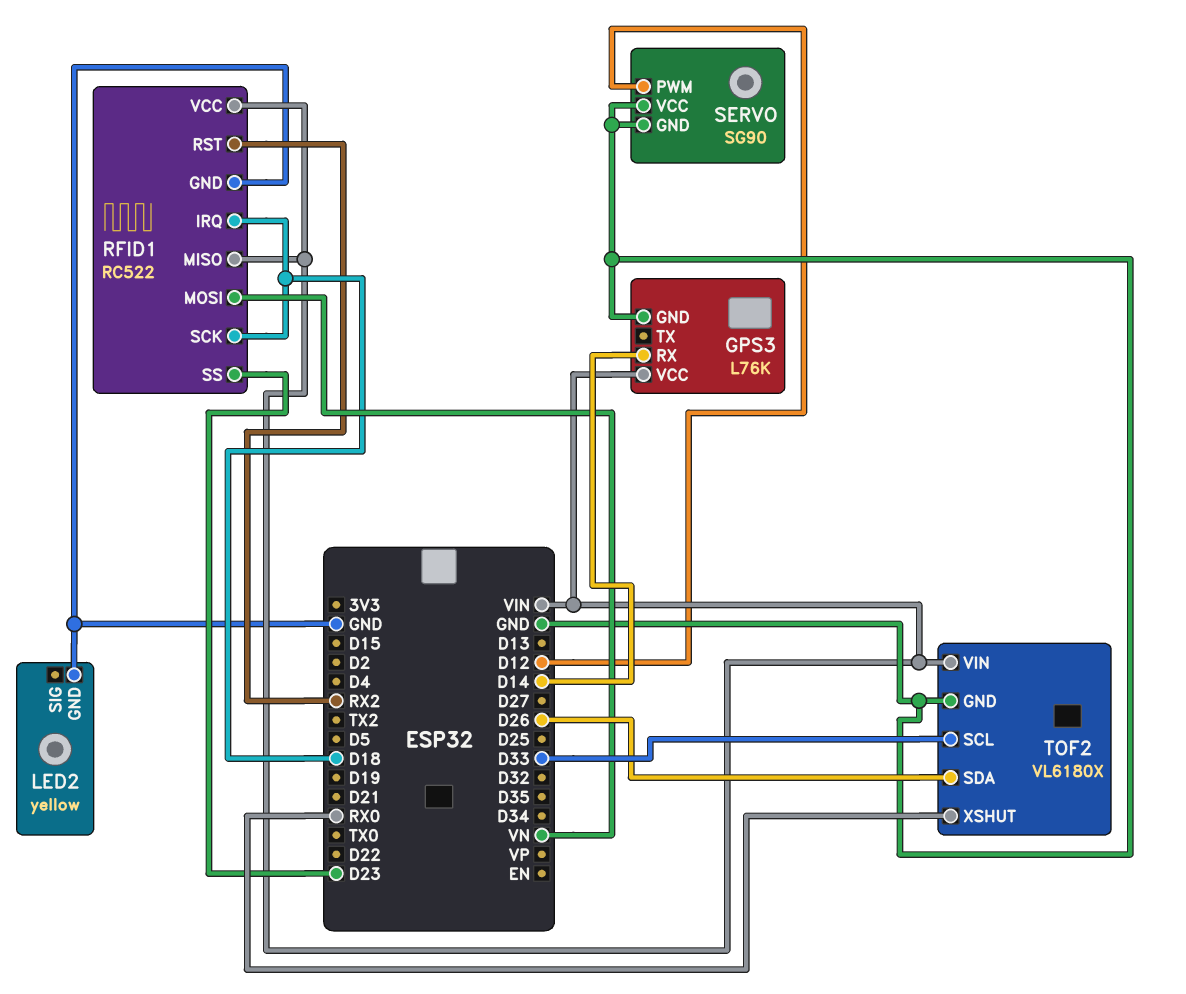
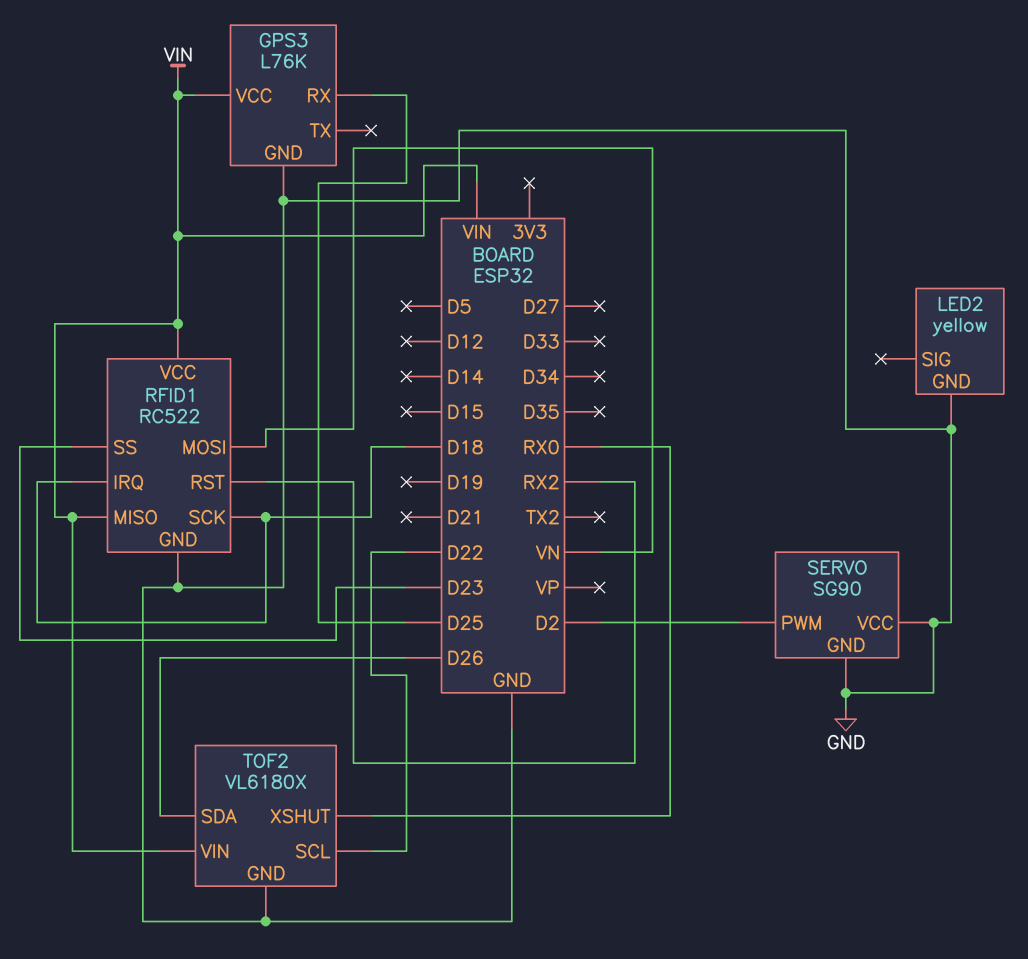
GPS3 pin RX: D14 -> D25
SERVO pin PWM: D12 -> D2
TOF2 pin SCL: D33 -> D22

